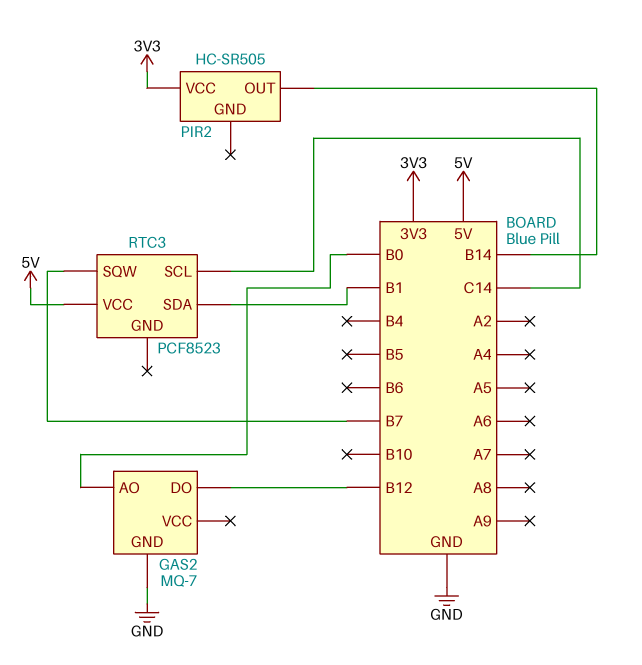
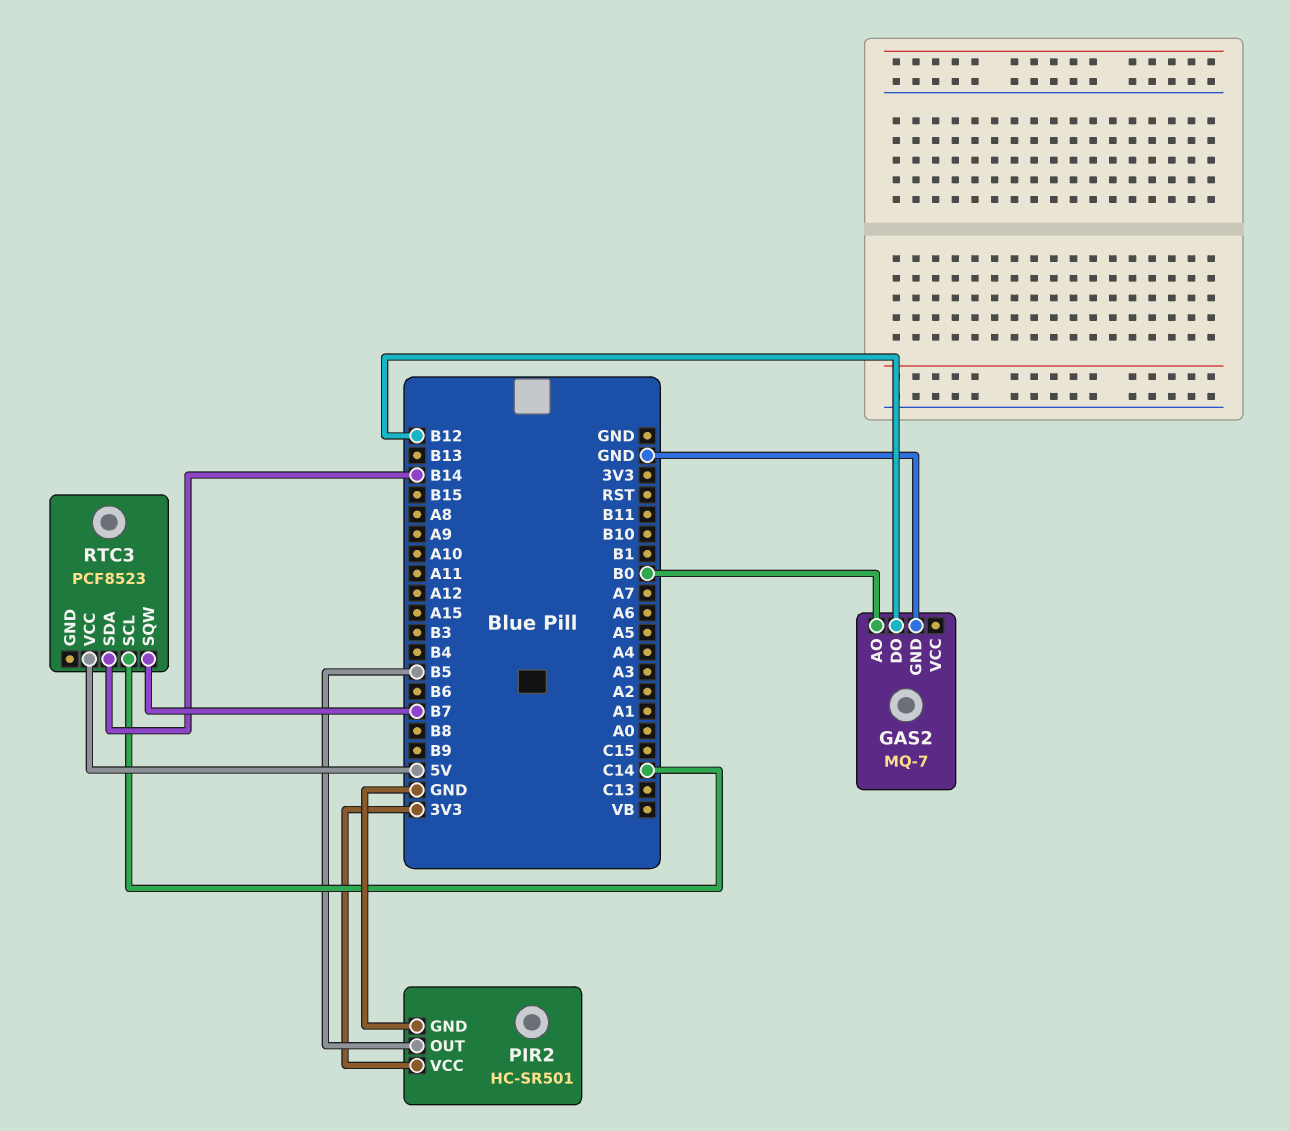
PIR2: HC-SR505 -> HC-SR501
PIR2 pin GND: none -> GND
PIR2 pin OUT: B14 -> B5
RTC3 pin SDA: B1 -> B14

